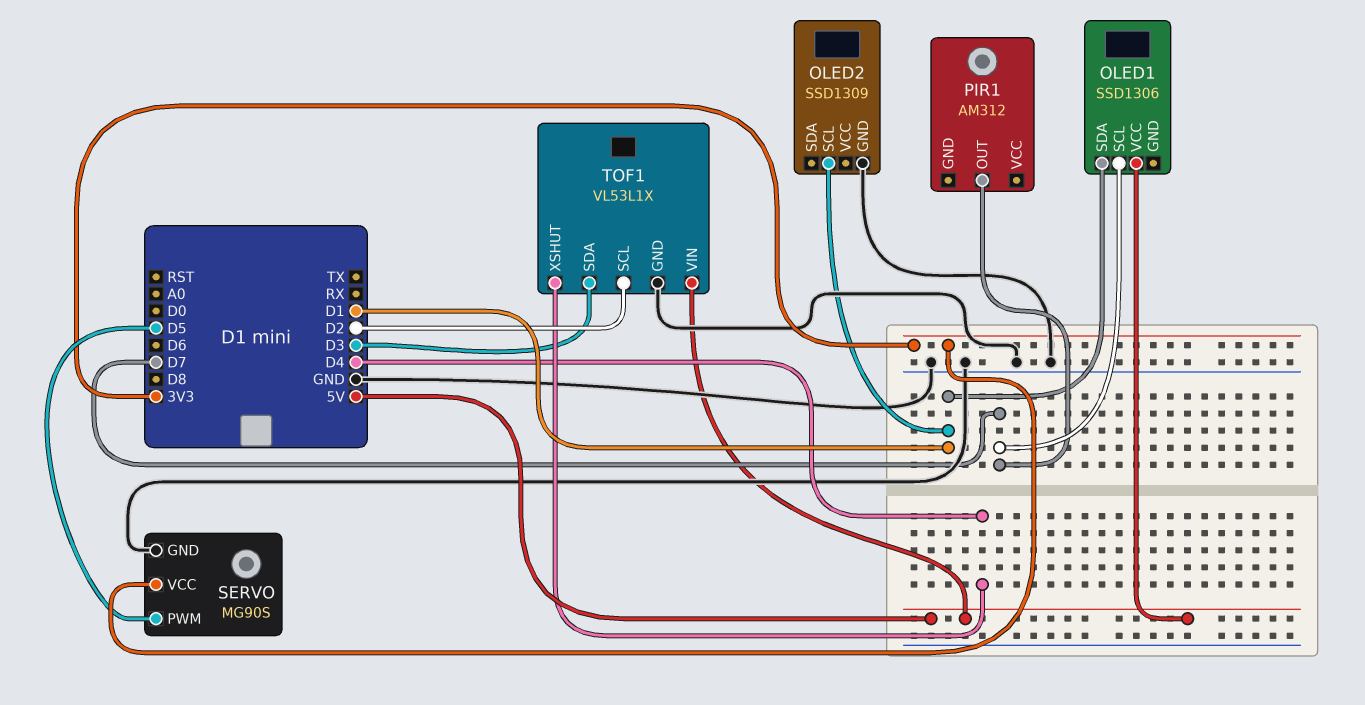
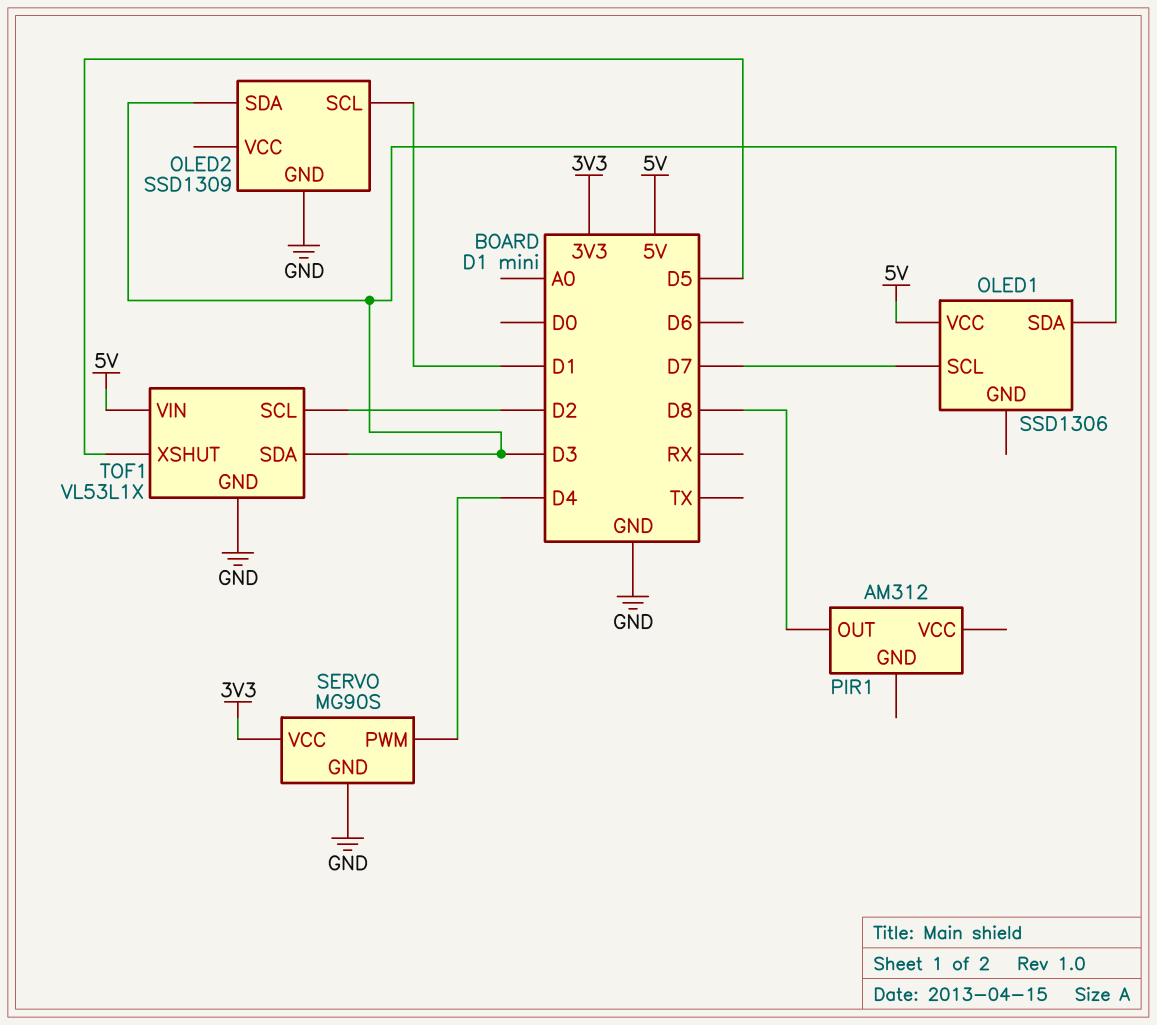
OLED1 pin SDA: D1 -> D3
OLED2 pin SDA: none -> D3
PIR1 pin OUT: D7 -> D8
SERVO pin PWM: D5 -> D4
TOF1 pin XSHUT: D4 -> D5

